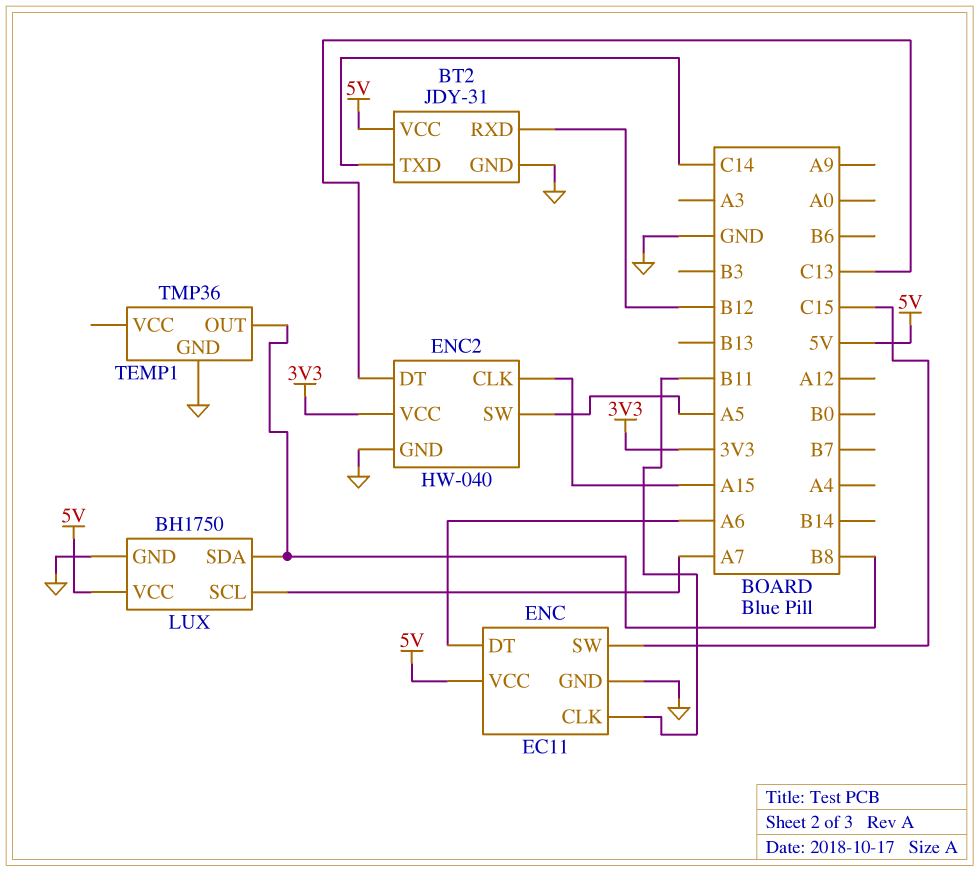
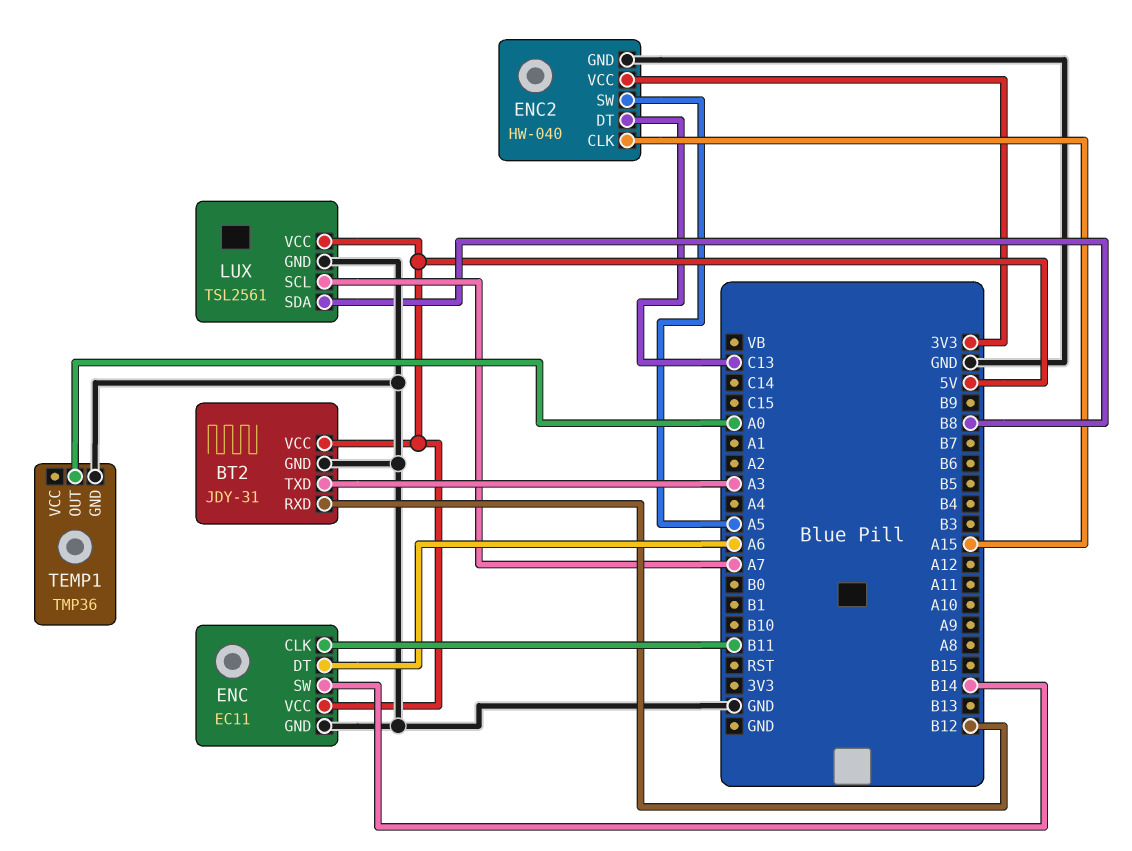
BT2 pin TXD: C14 -> A3
ENC pin SW: C15 -> B14
LUX: BH1750 -> TSL2561
TEMP1 pin OUT: B8 -> A0

